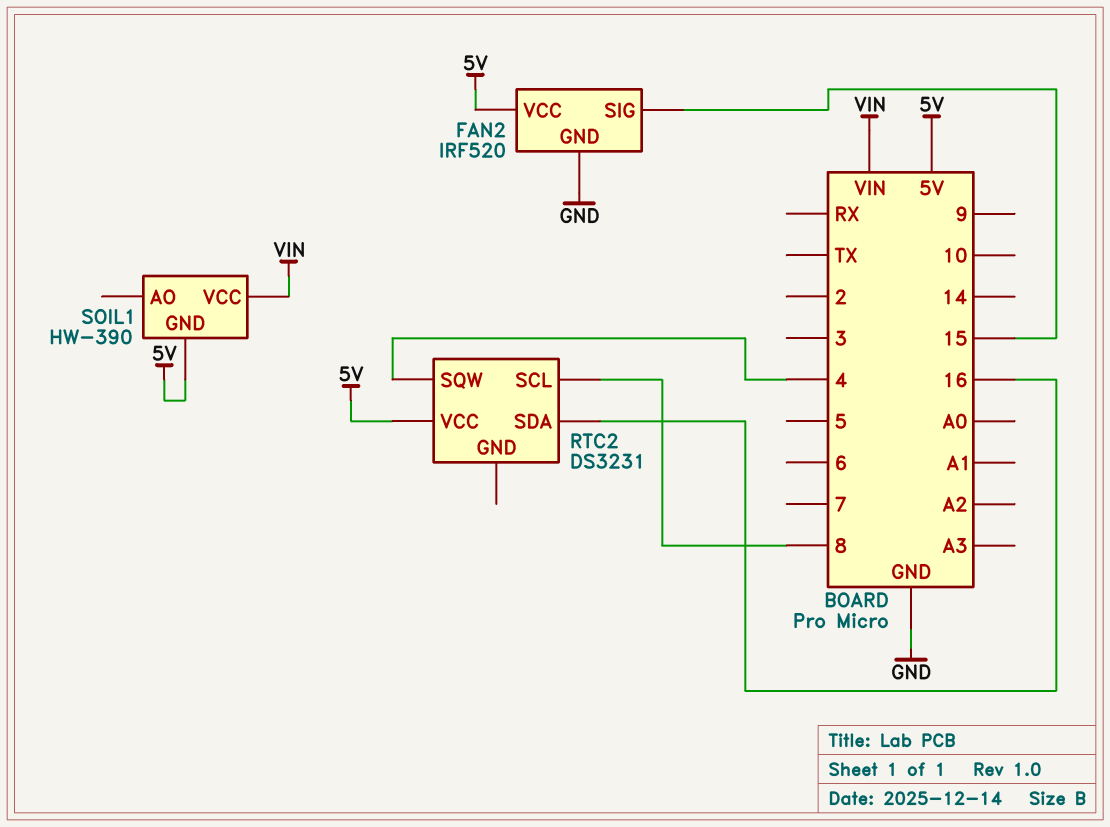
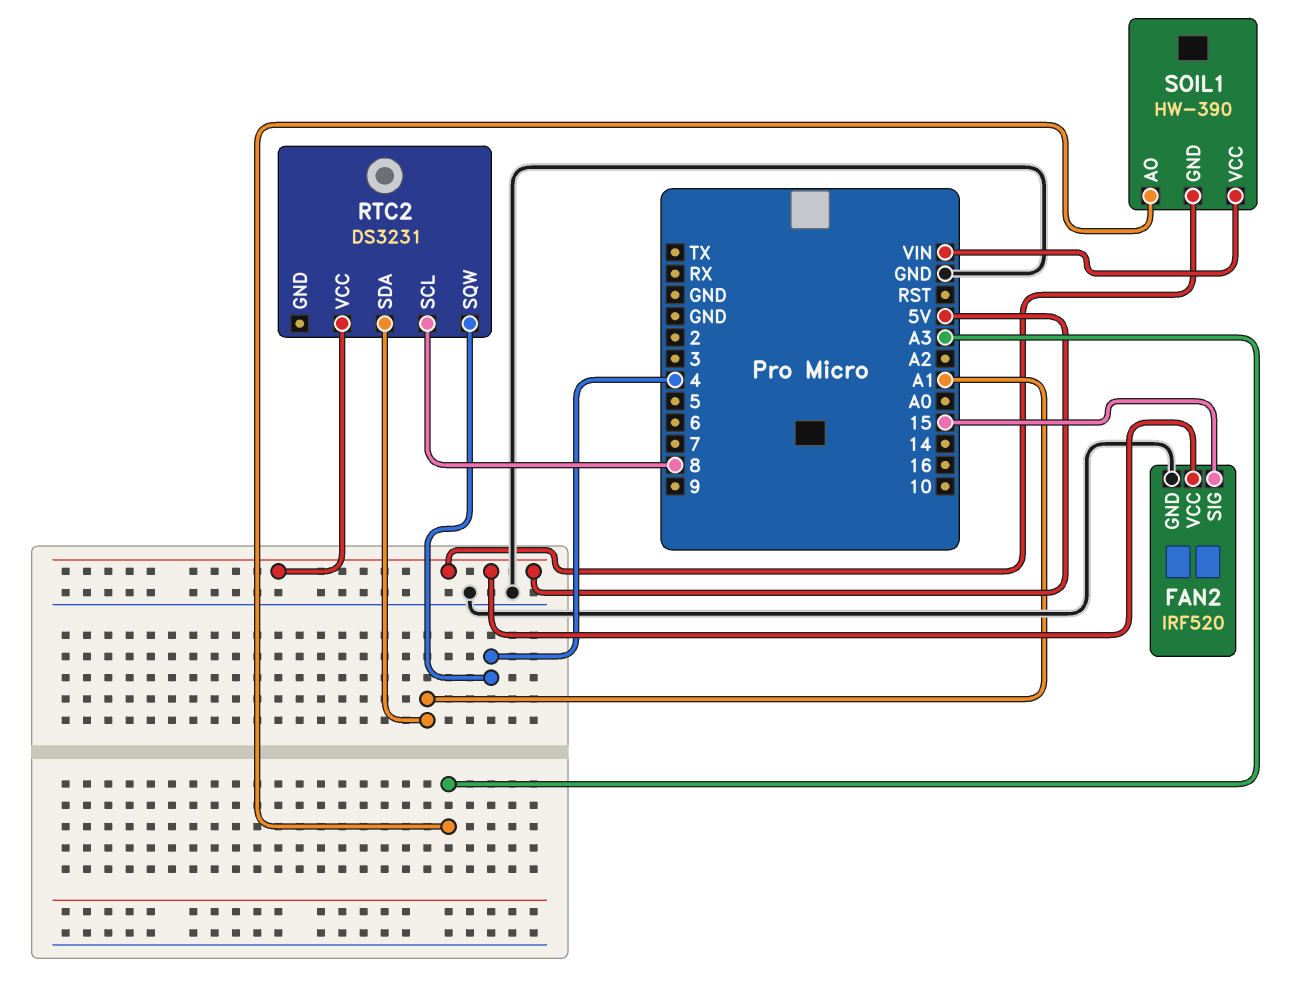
RTC2 pin SDA: 16 -> A1
SOIL1 pin AO: none -> A3

